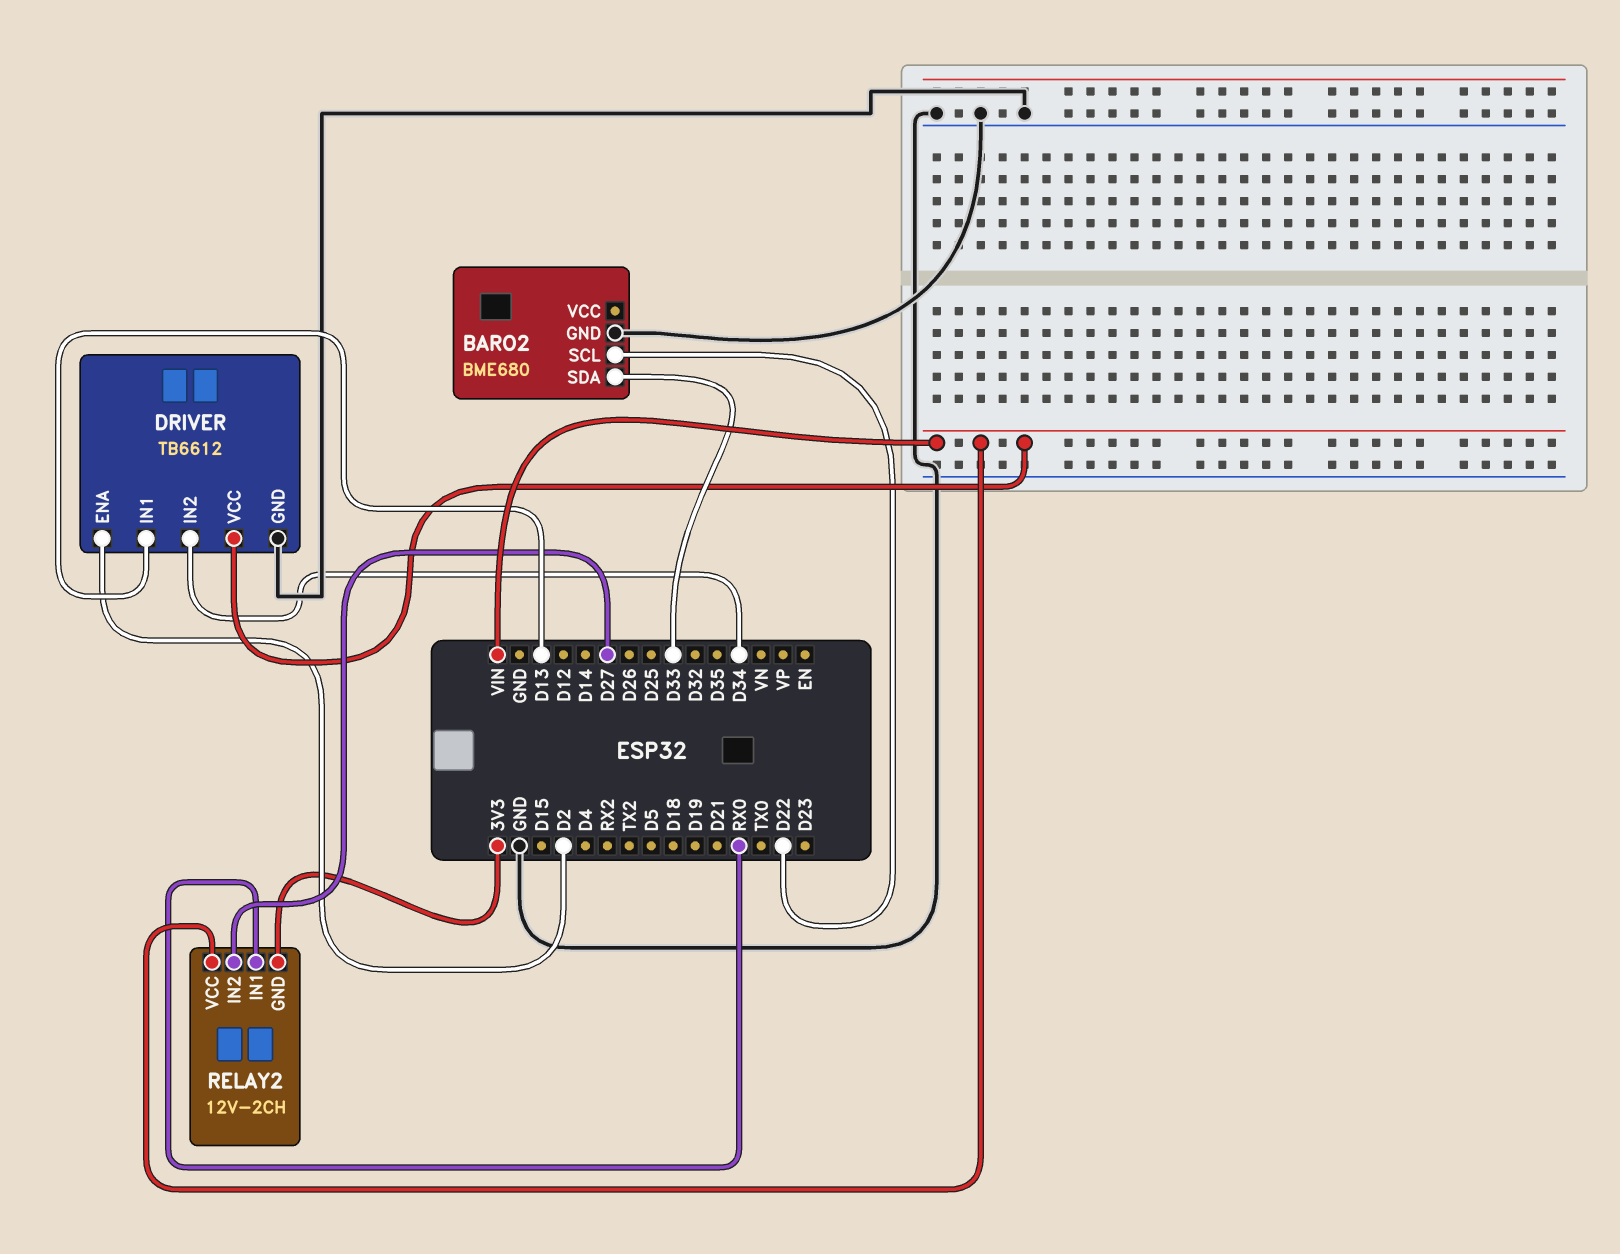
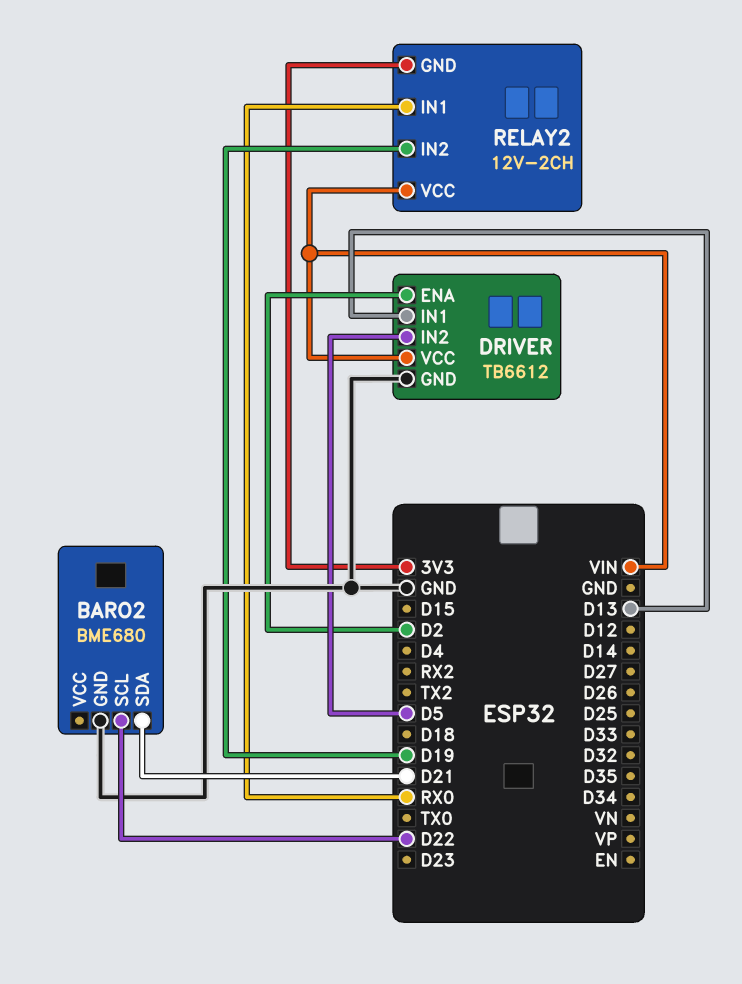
BARO2 pin SDA: D33 -> D21
DRIVER pin IN2: D34 -> D5
RELAY2 pin IN2: D27 -> D19

